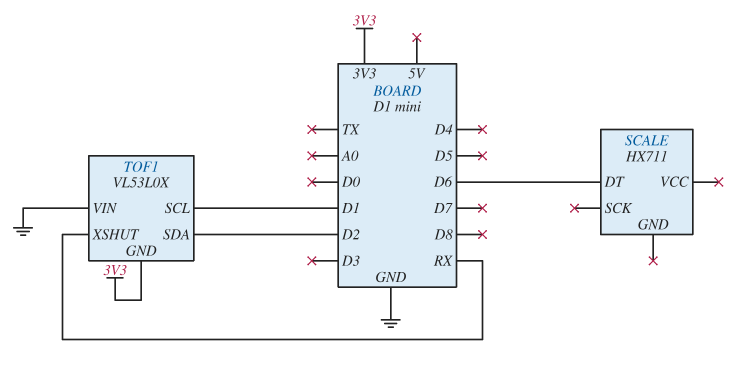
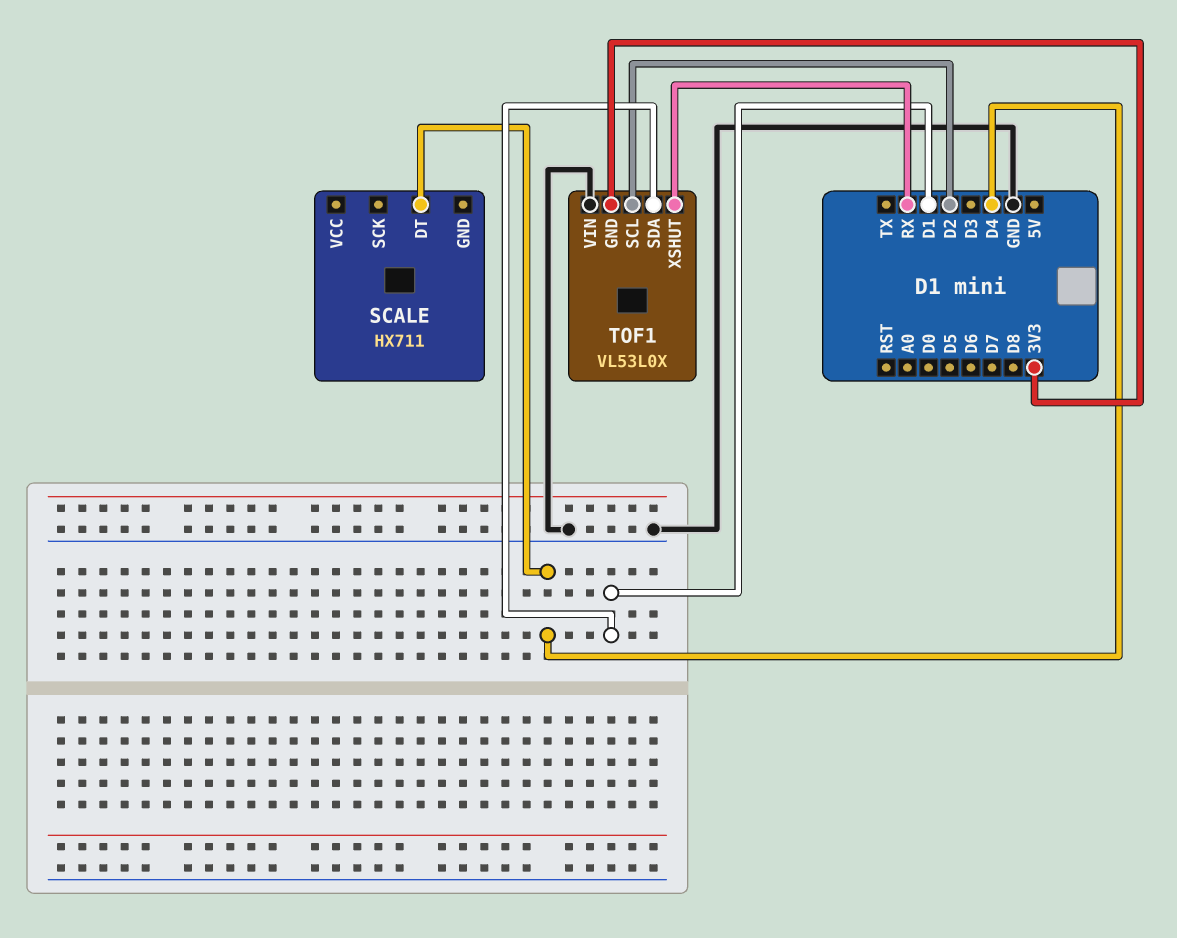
SCALE pin DT: D6 -> D4
TOF1 pin SCL: D1 -> D2
TOF1 pin SDA: D2 -> D1

